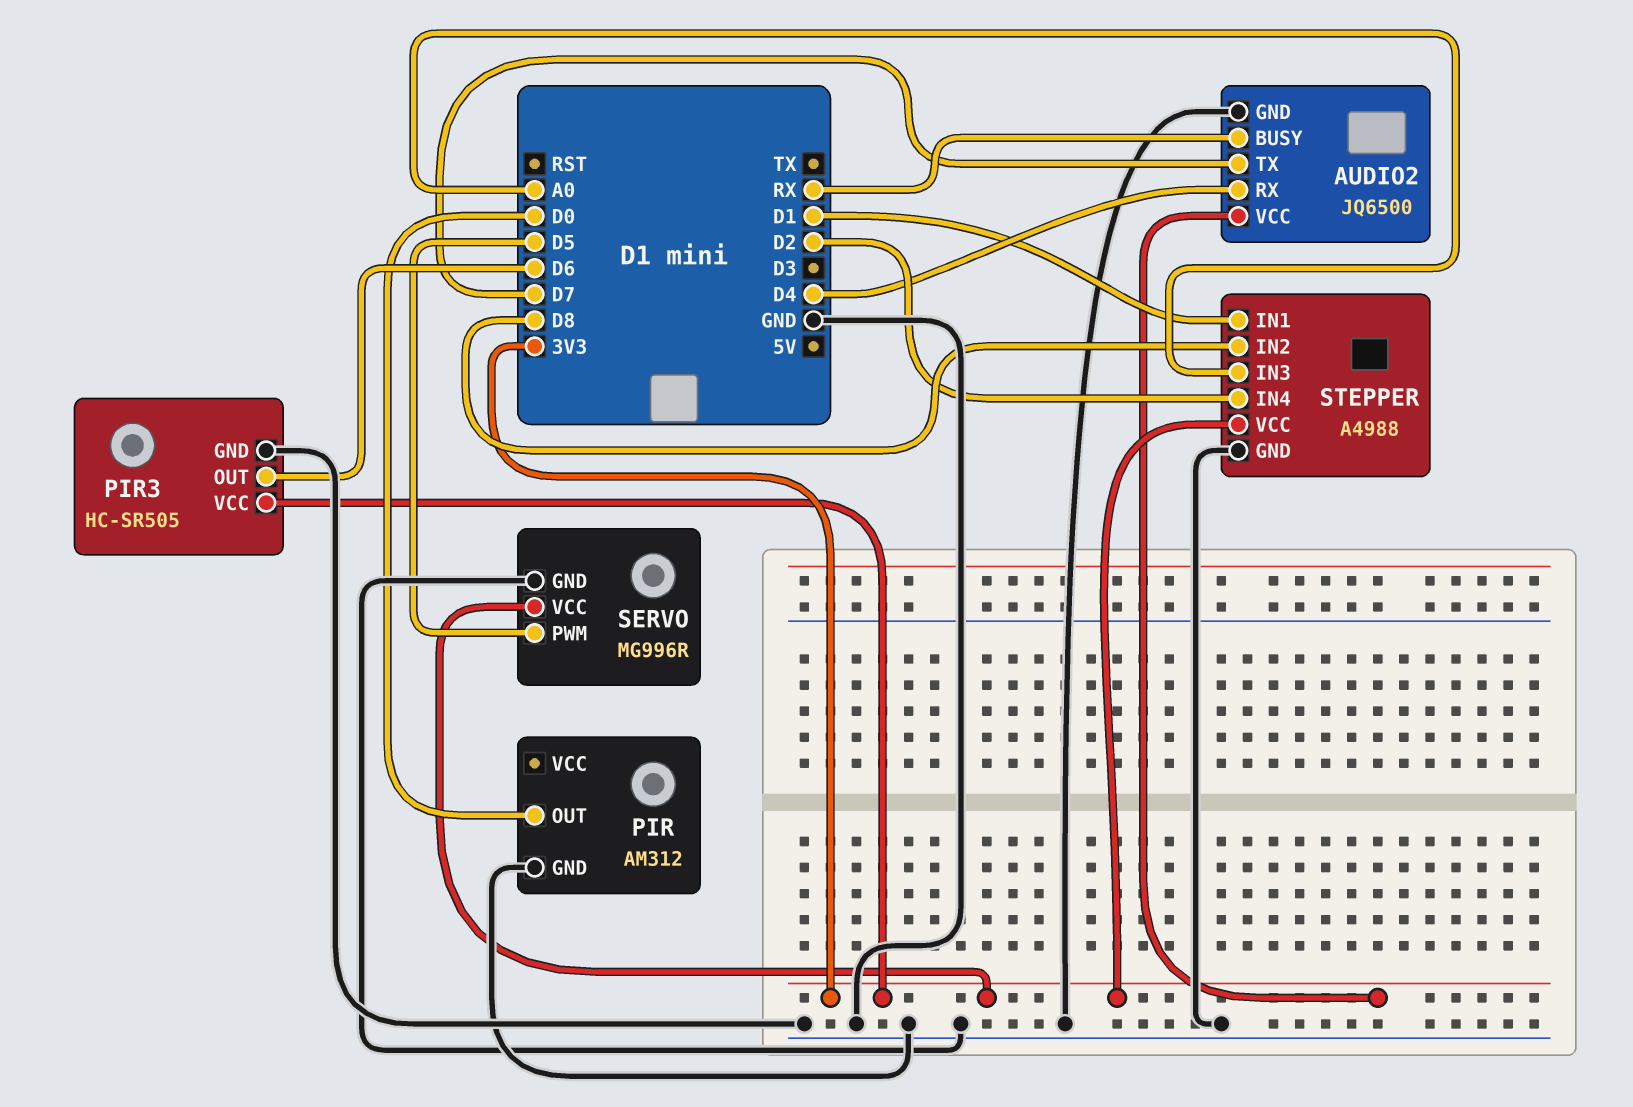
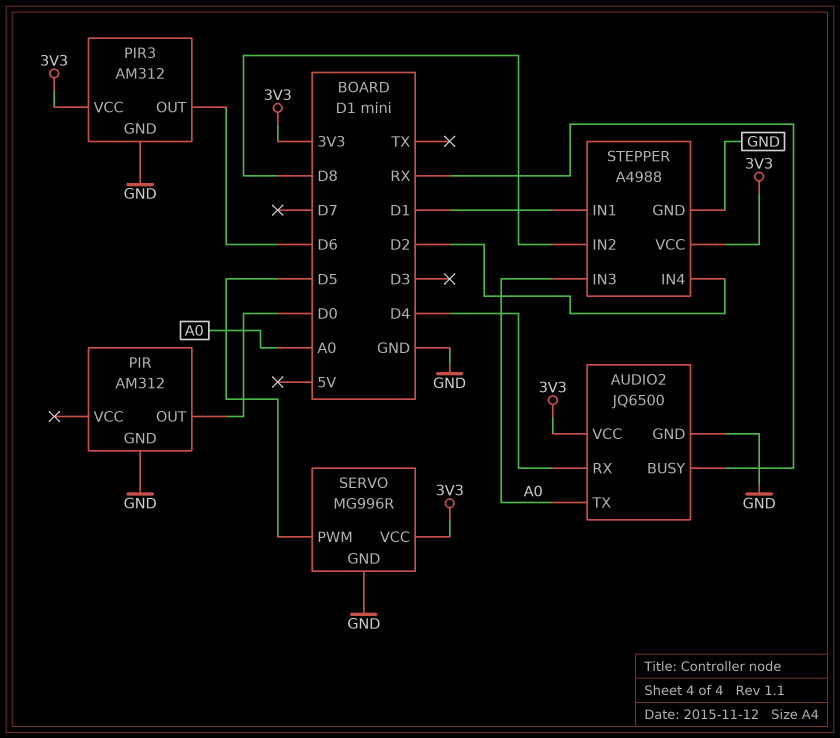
AUDIO2 pin TX: D7 -> A0
PIR3: HC-SR505 -> AM312

